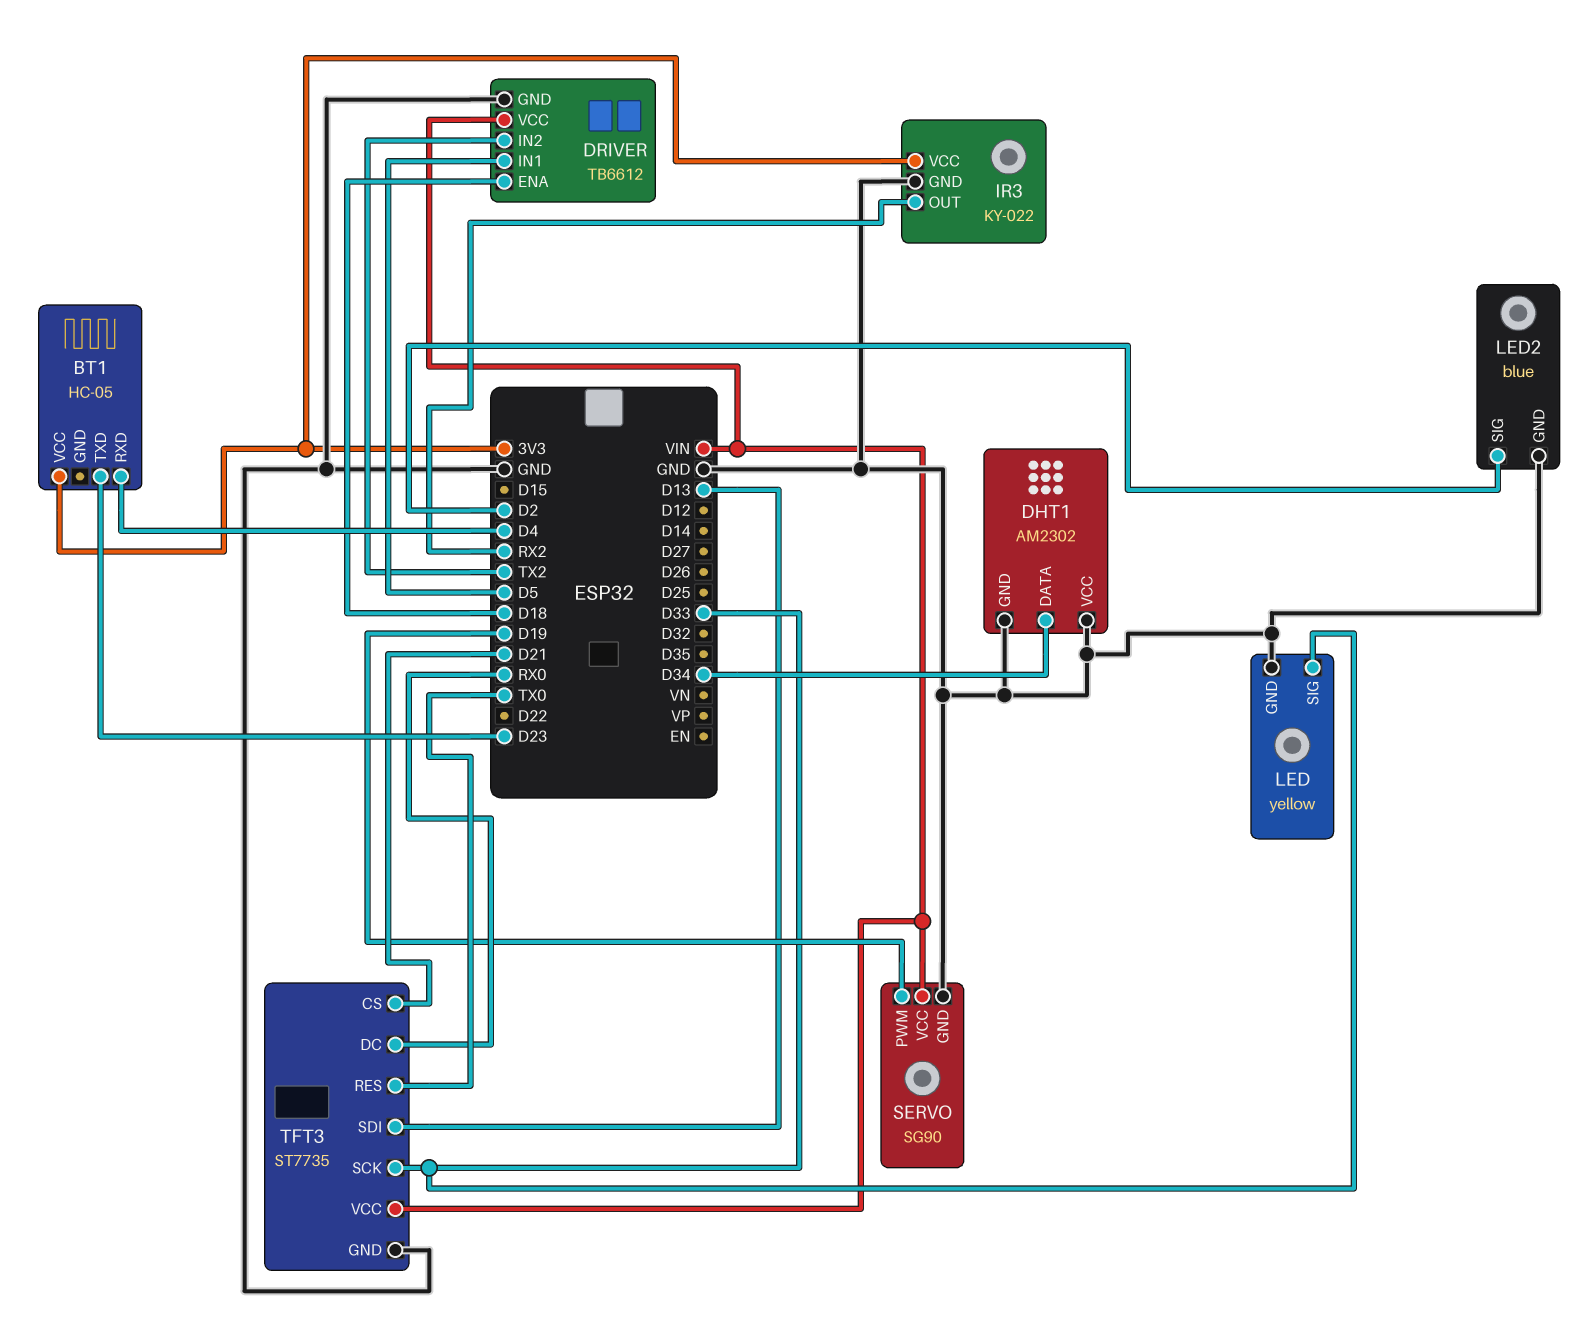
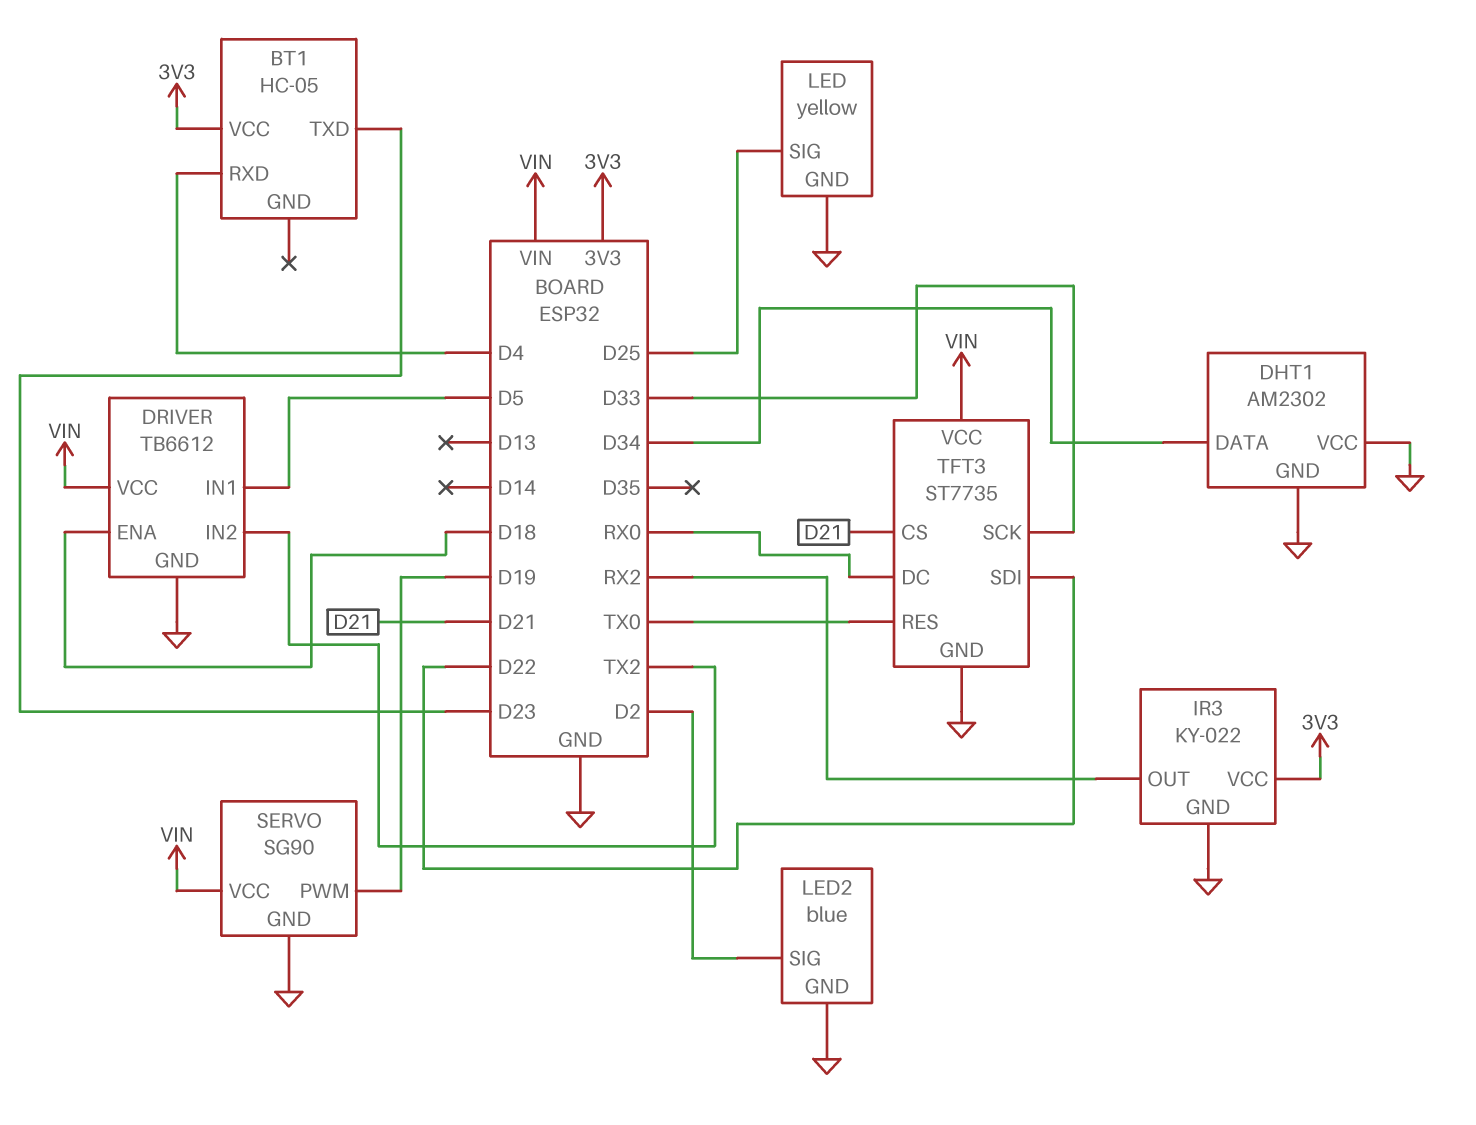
LED pin SIG: D33 -> D25
TFT3 pin SDI: D13 -> D22

